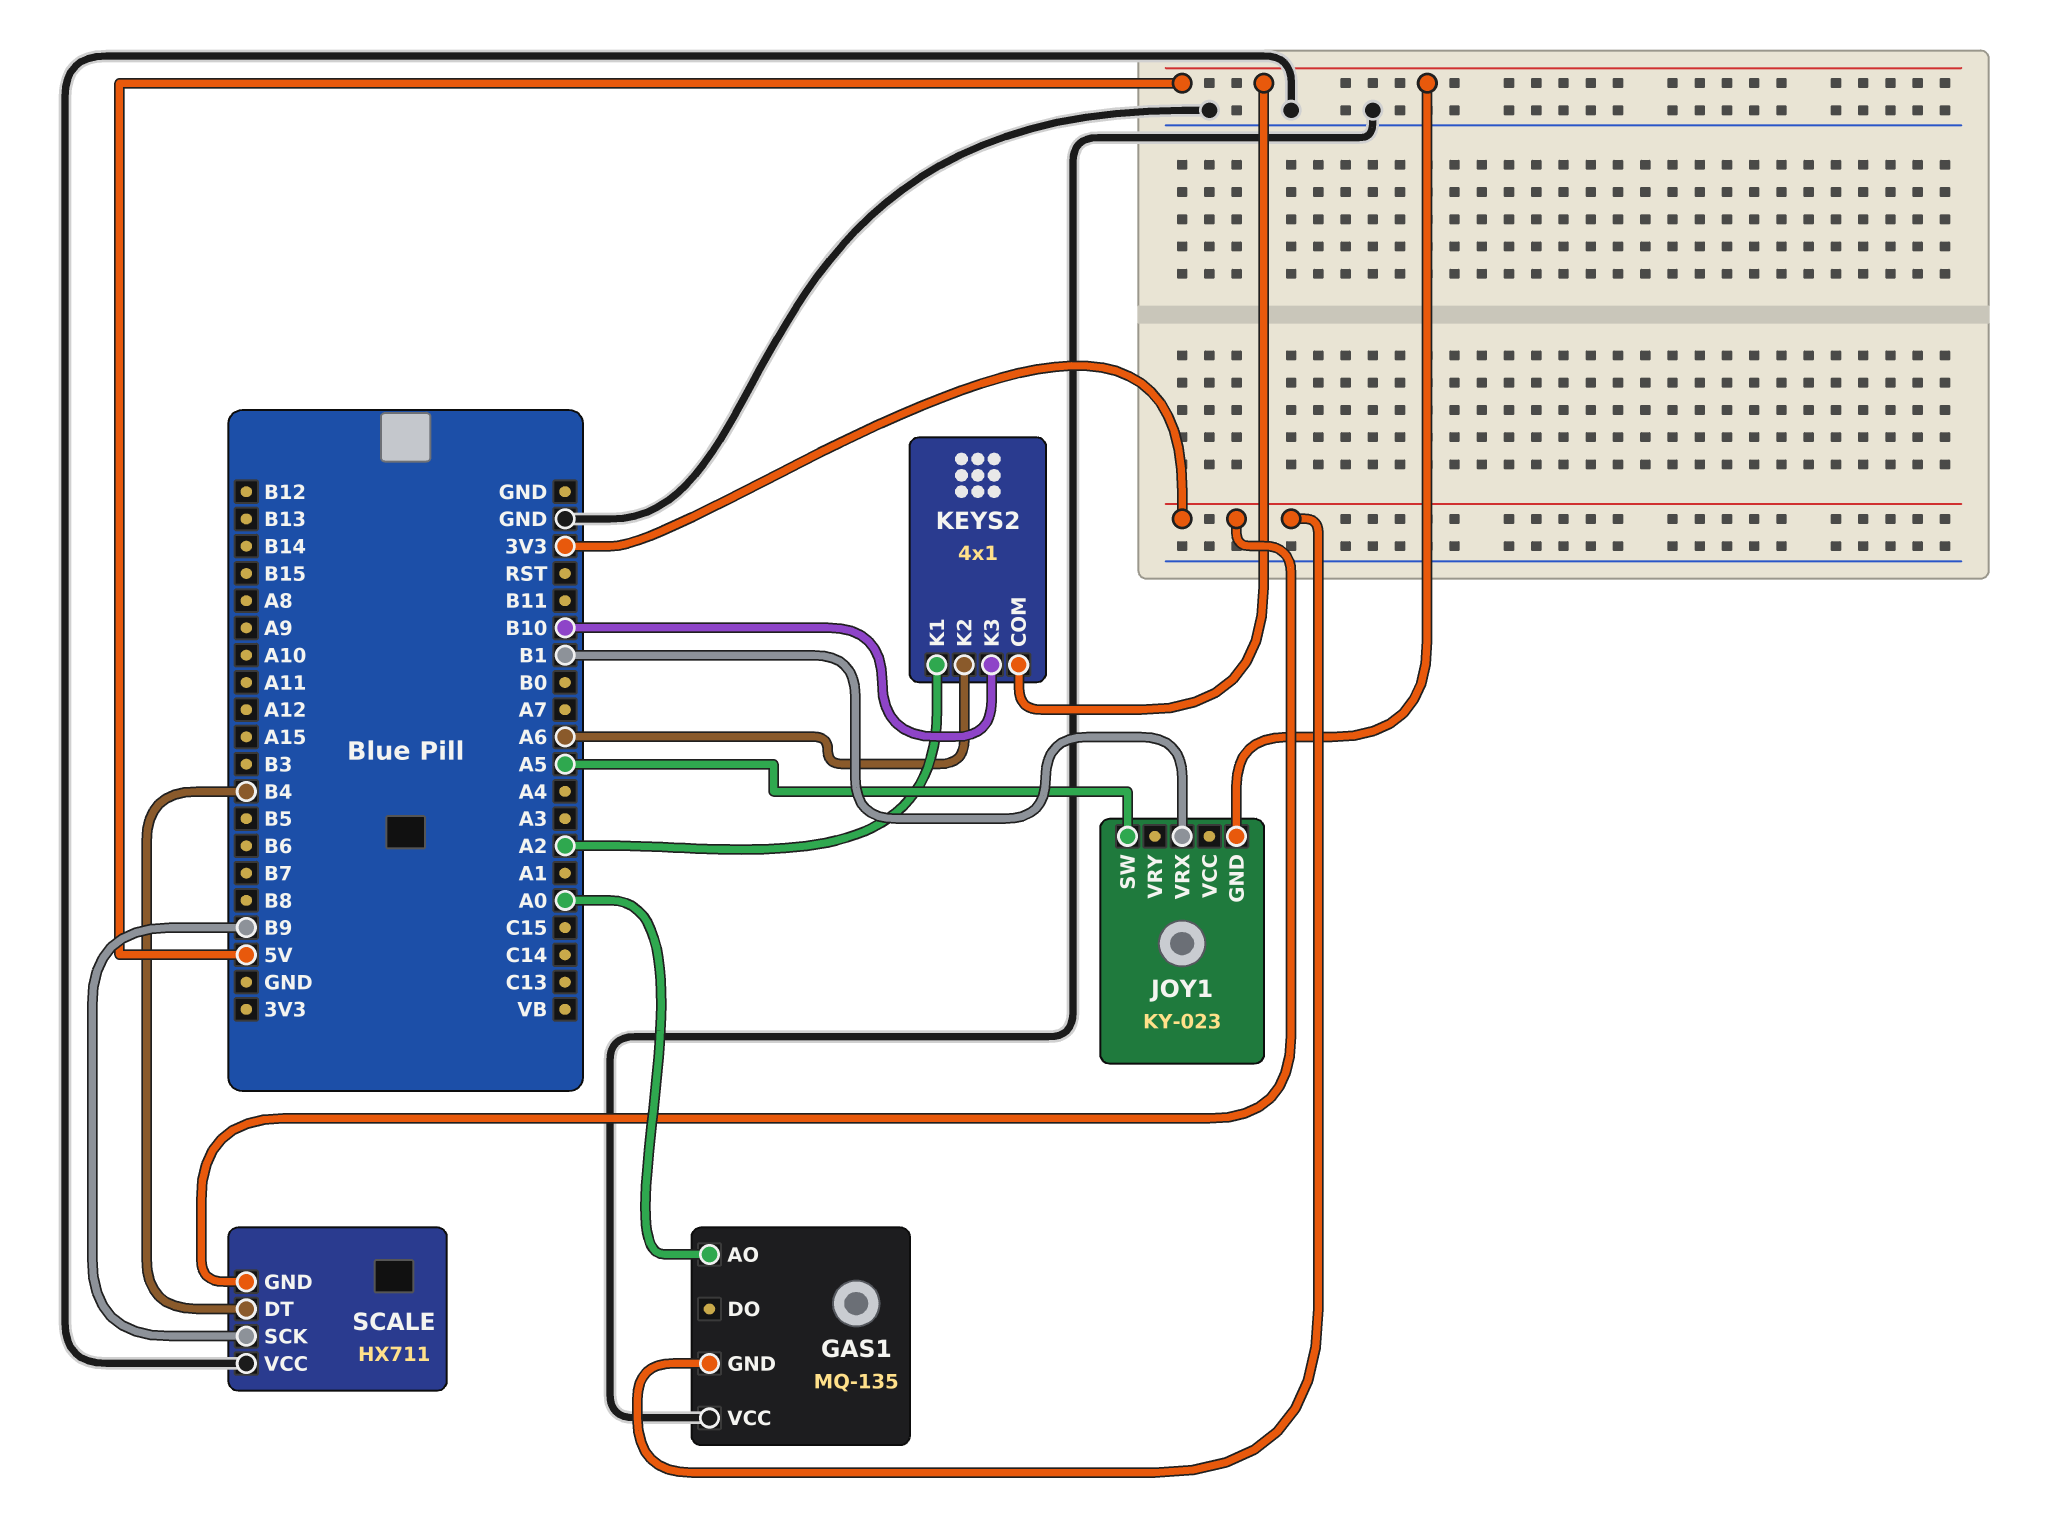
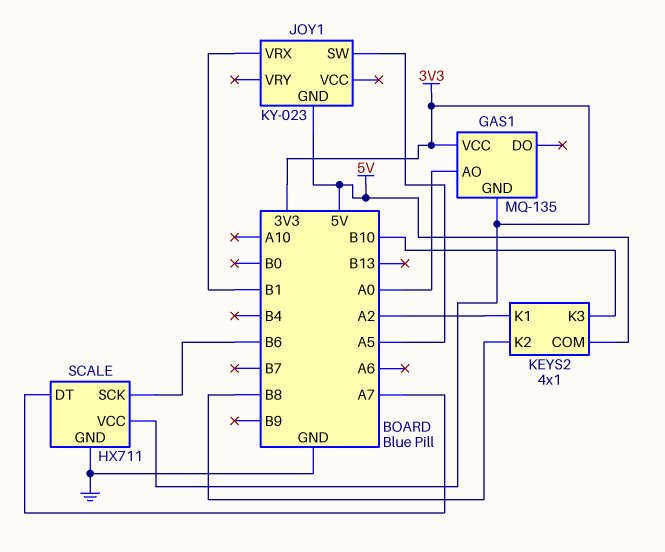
GAS1 pin VCC: GND -> 3V3
KEYS2 pin K2: A6 -> B8
SCALE pin DT: B4 -> A7
SCALE pin GND: 3V3 -> GND
SCALE pin SCK: B9 -> B6
SCALE pin VCC: GND -> 3V3

